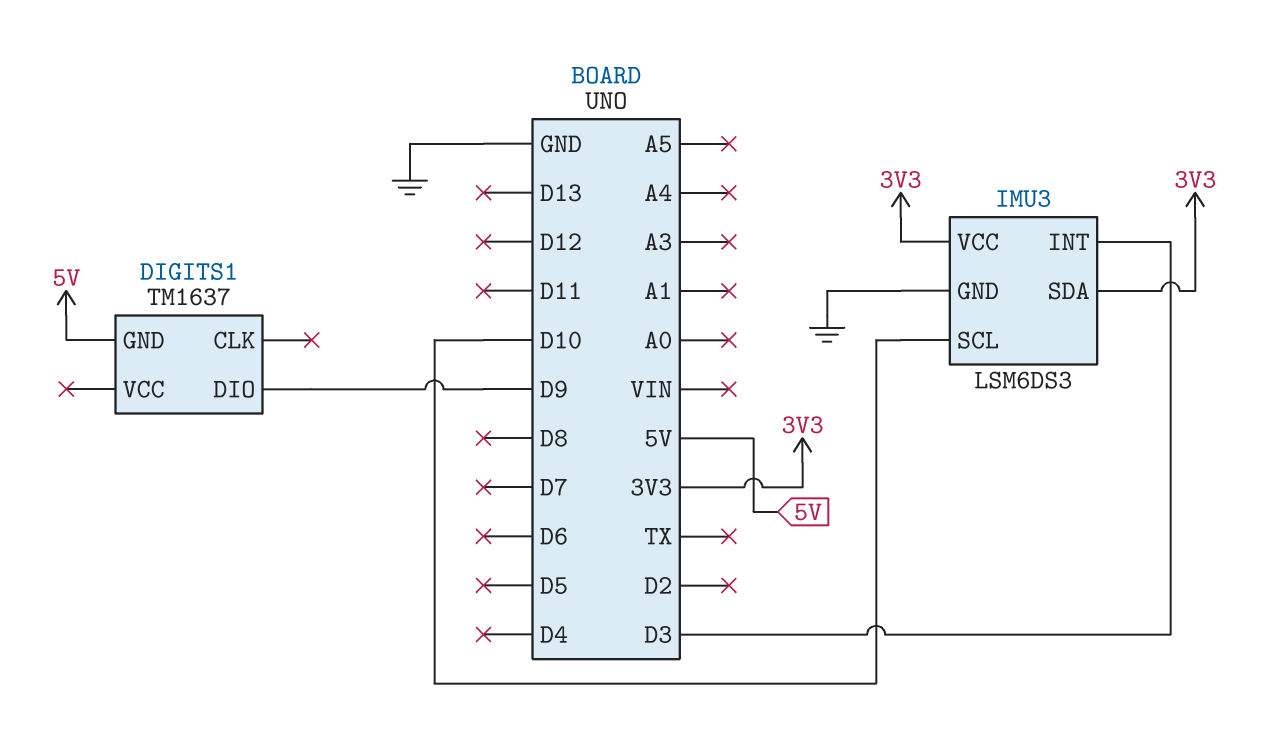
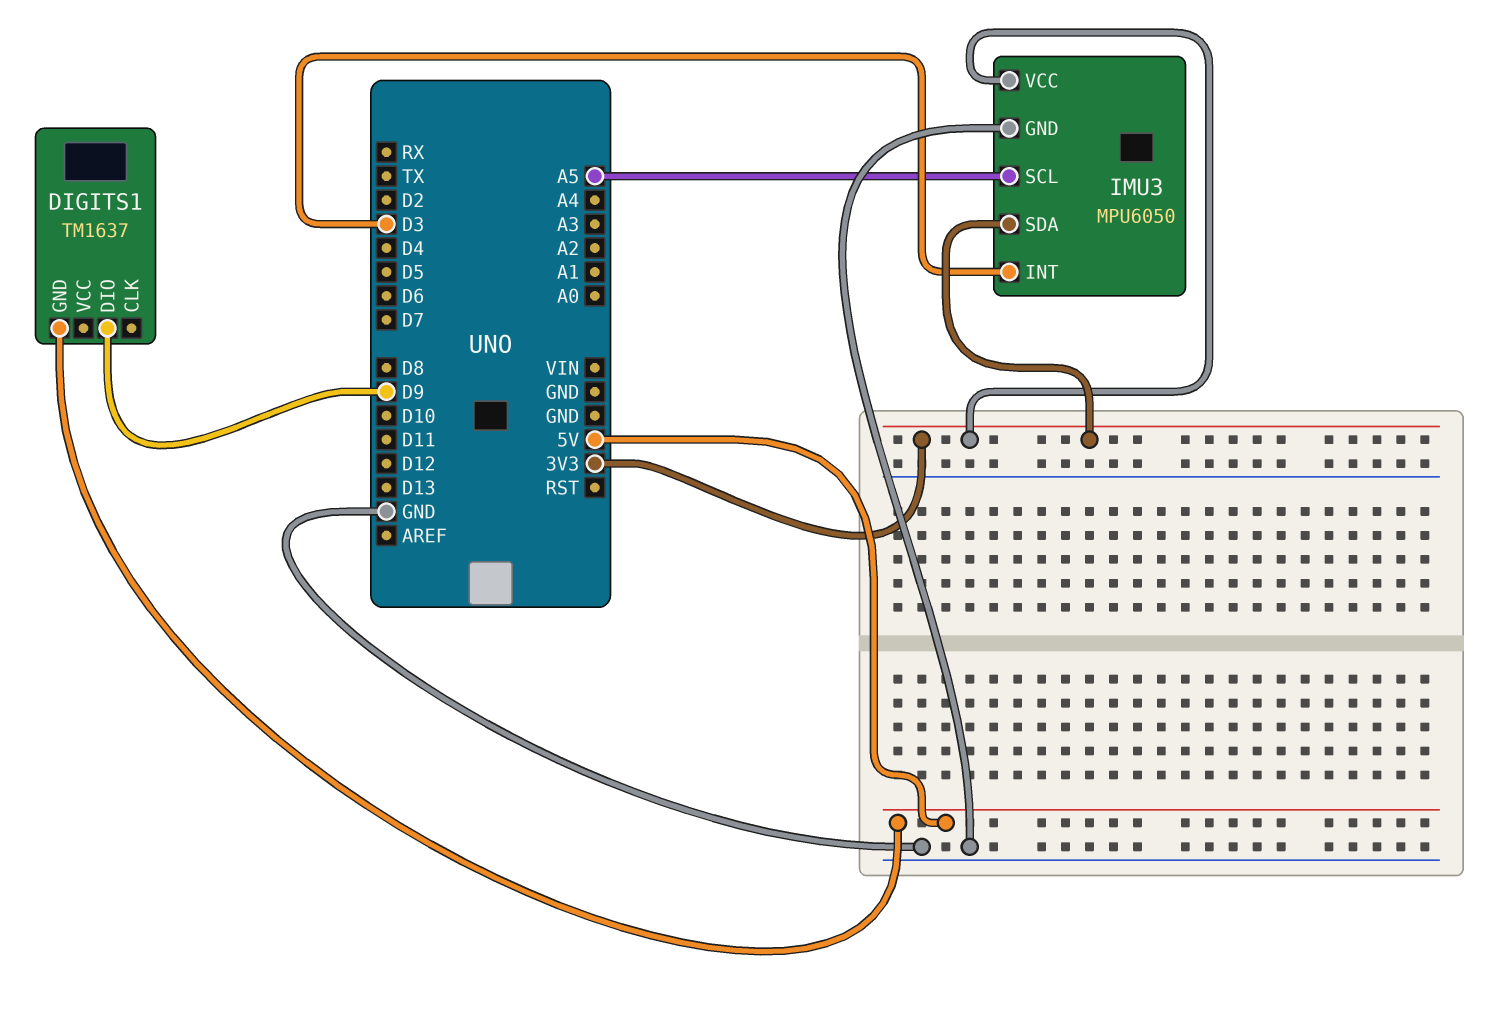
IMU3: LSM6DS3 -> MPU6050
IMU3 pin SCL: D10 -> A5

